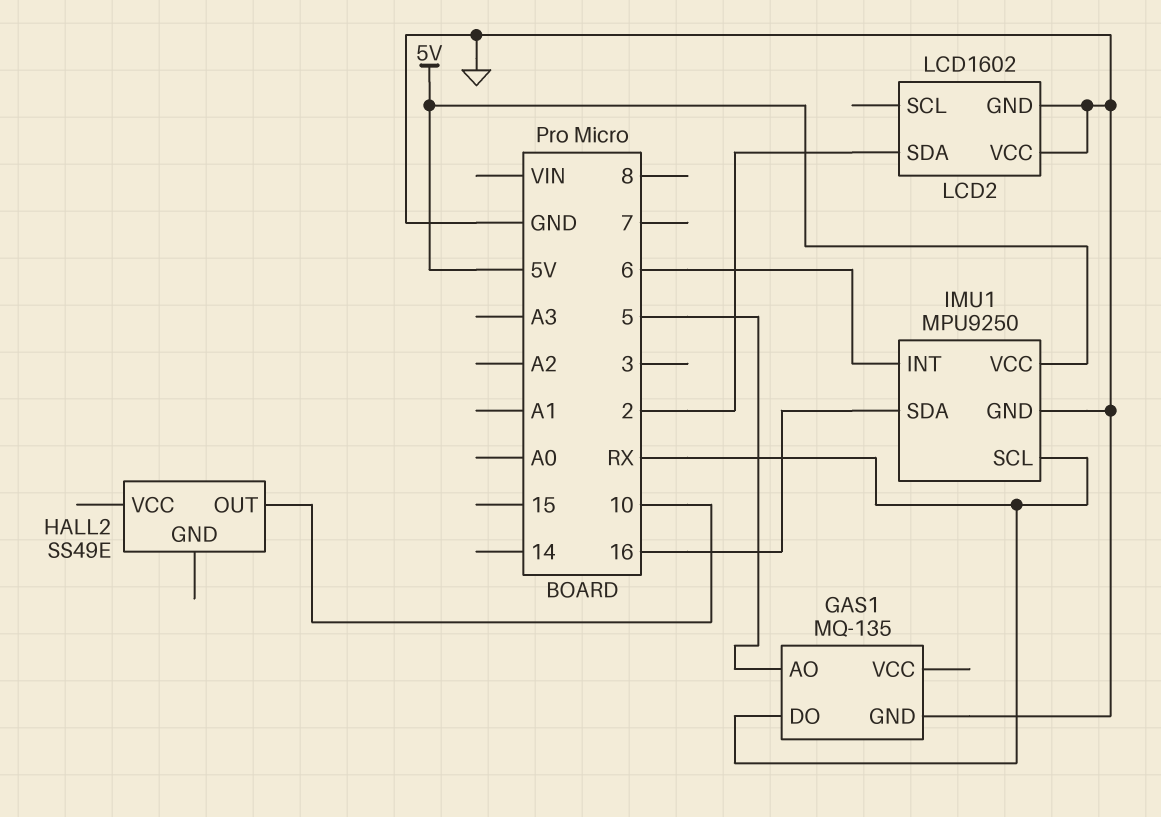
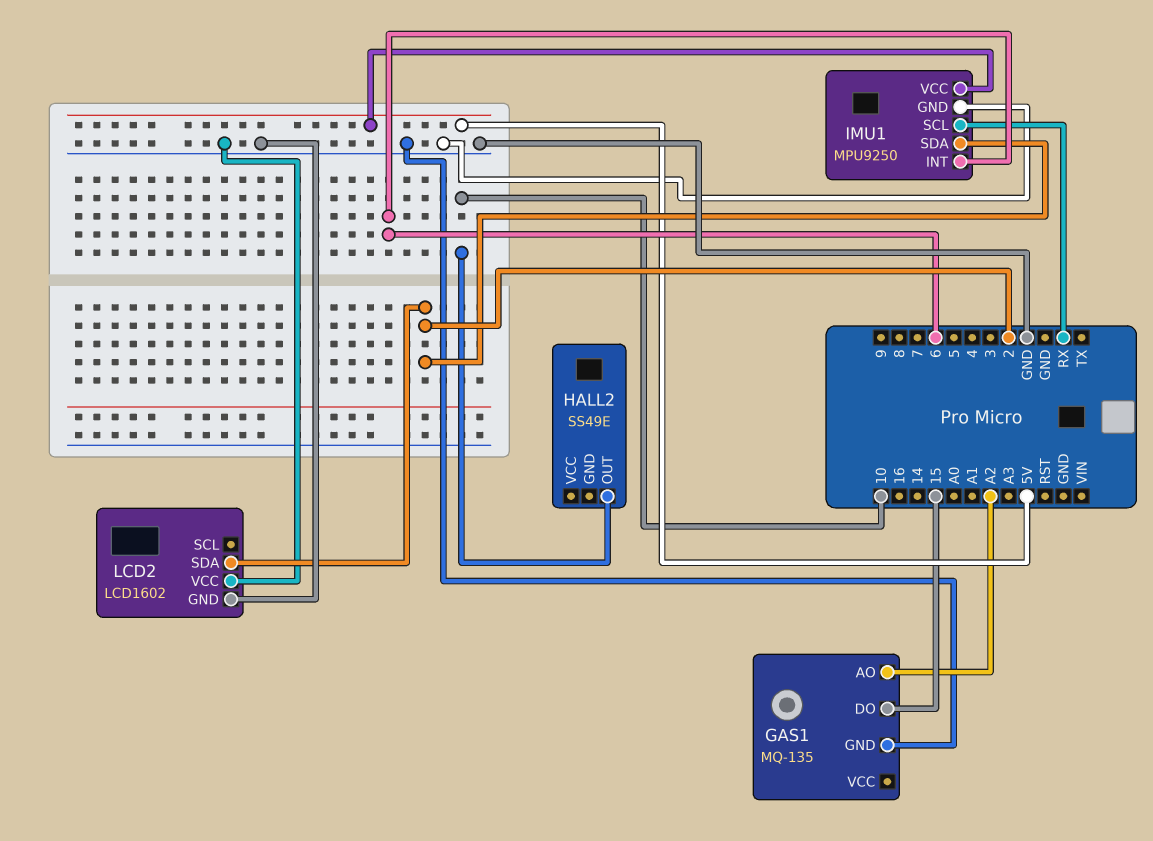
GAS1 pin AO: 5 -> A2
GAS1 pin DO: RX -> 15
IMU1 pin SDA: 16 -> 2

